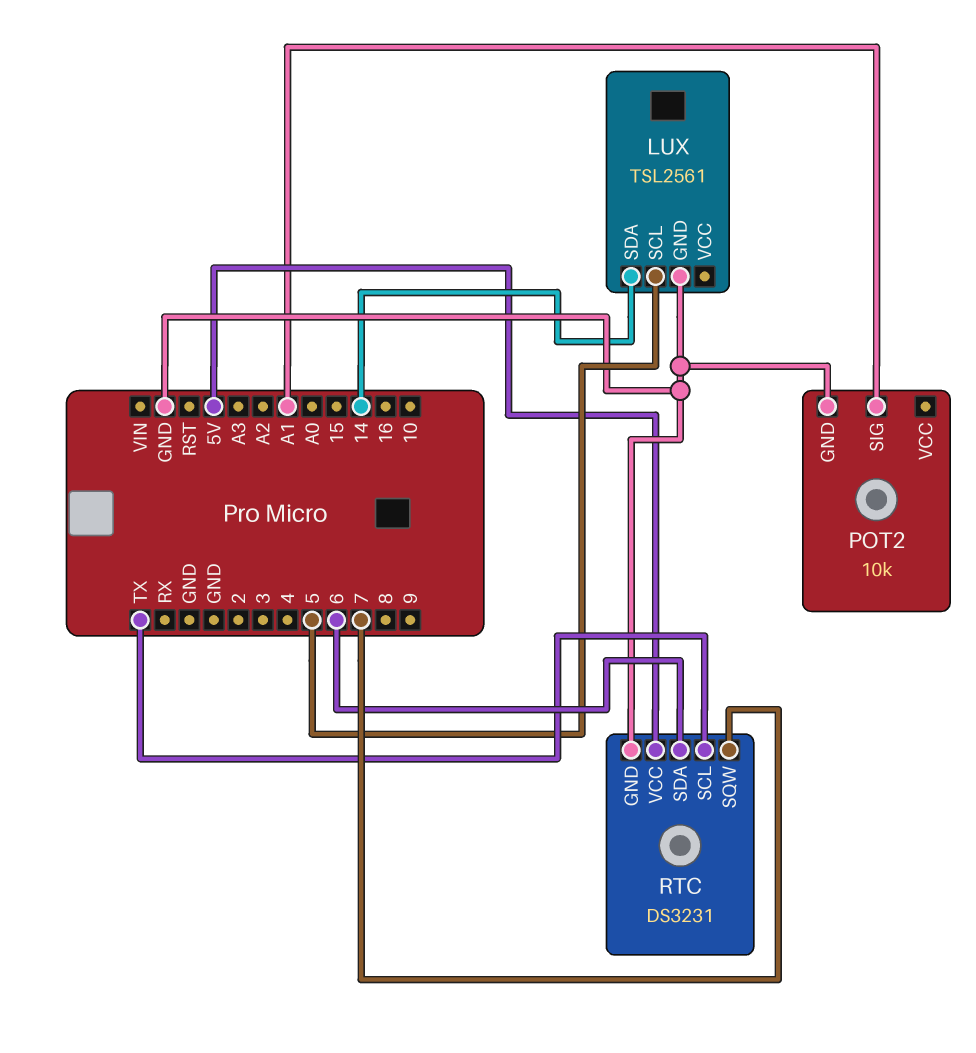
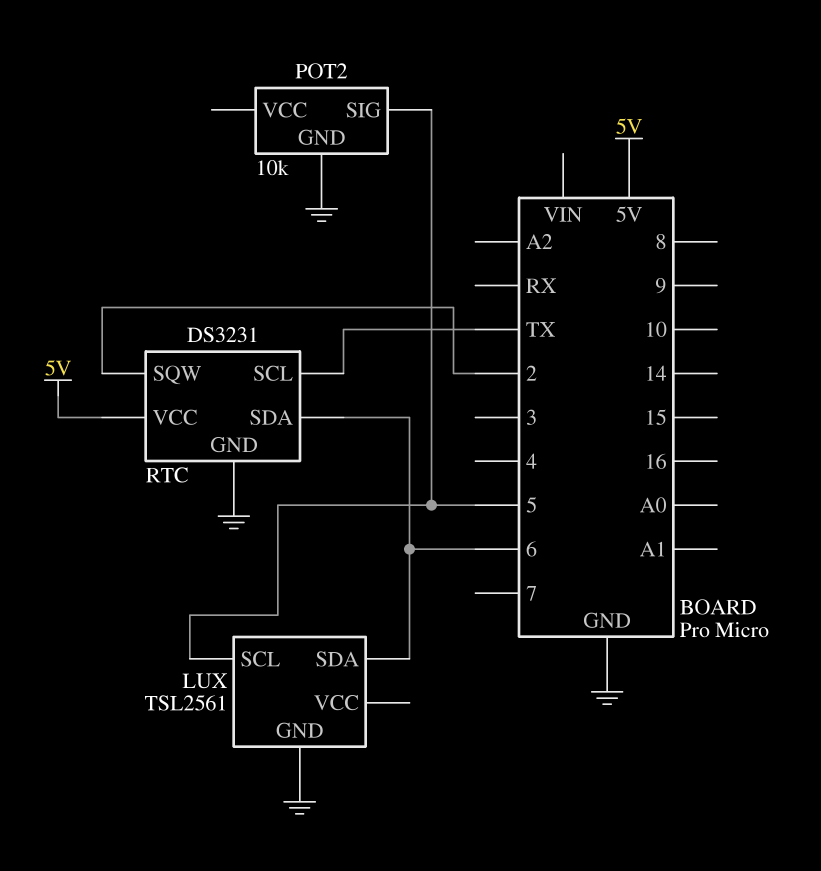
LUX pin SDA: 14 -> 6
POT2 pin SIG: A1 -> 5
RTC pin SQW: 7 -> 2

